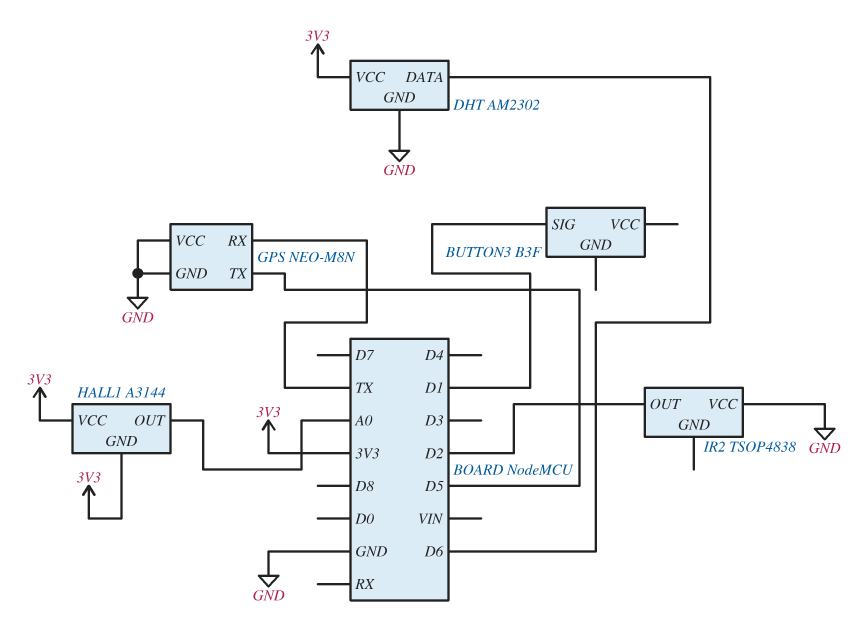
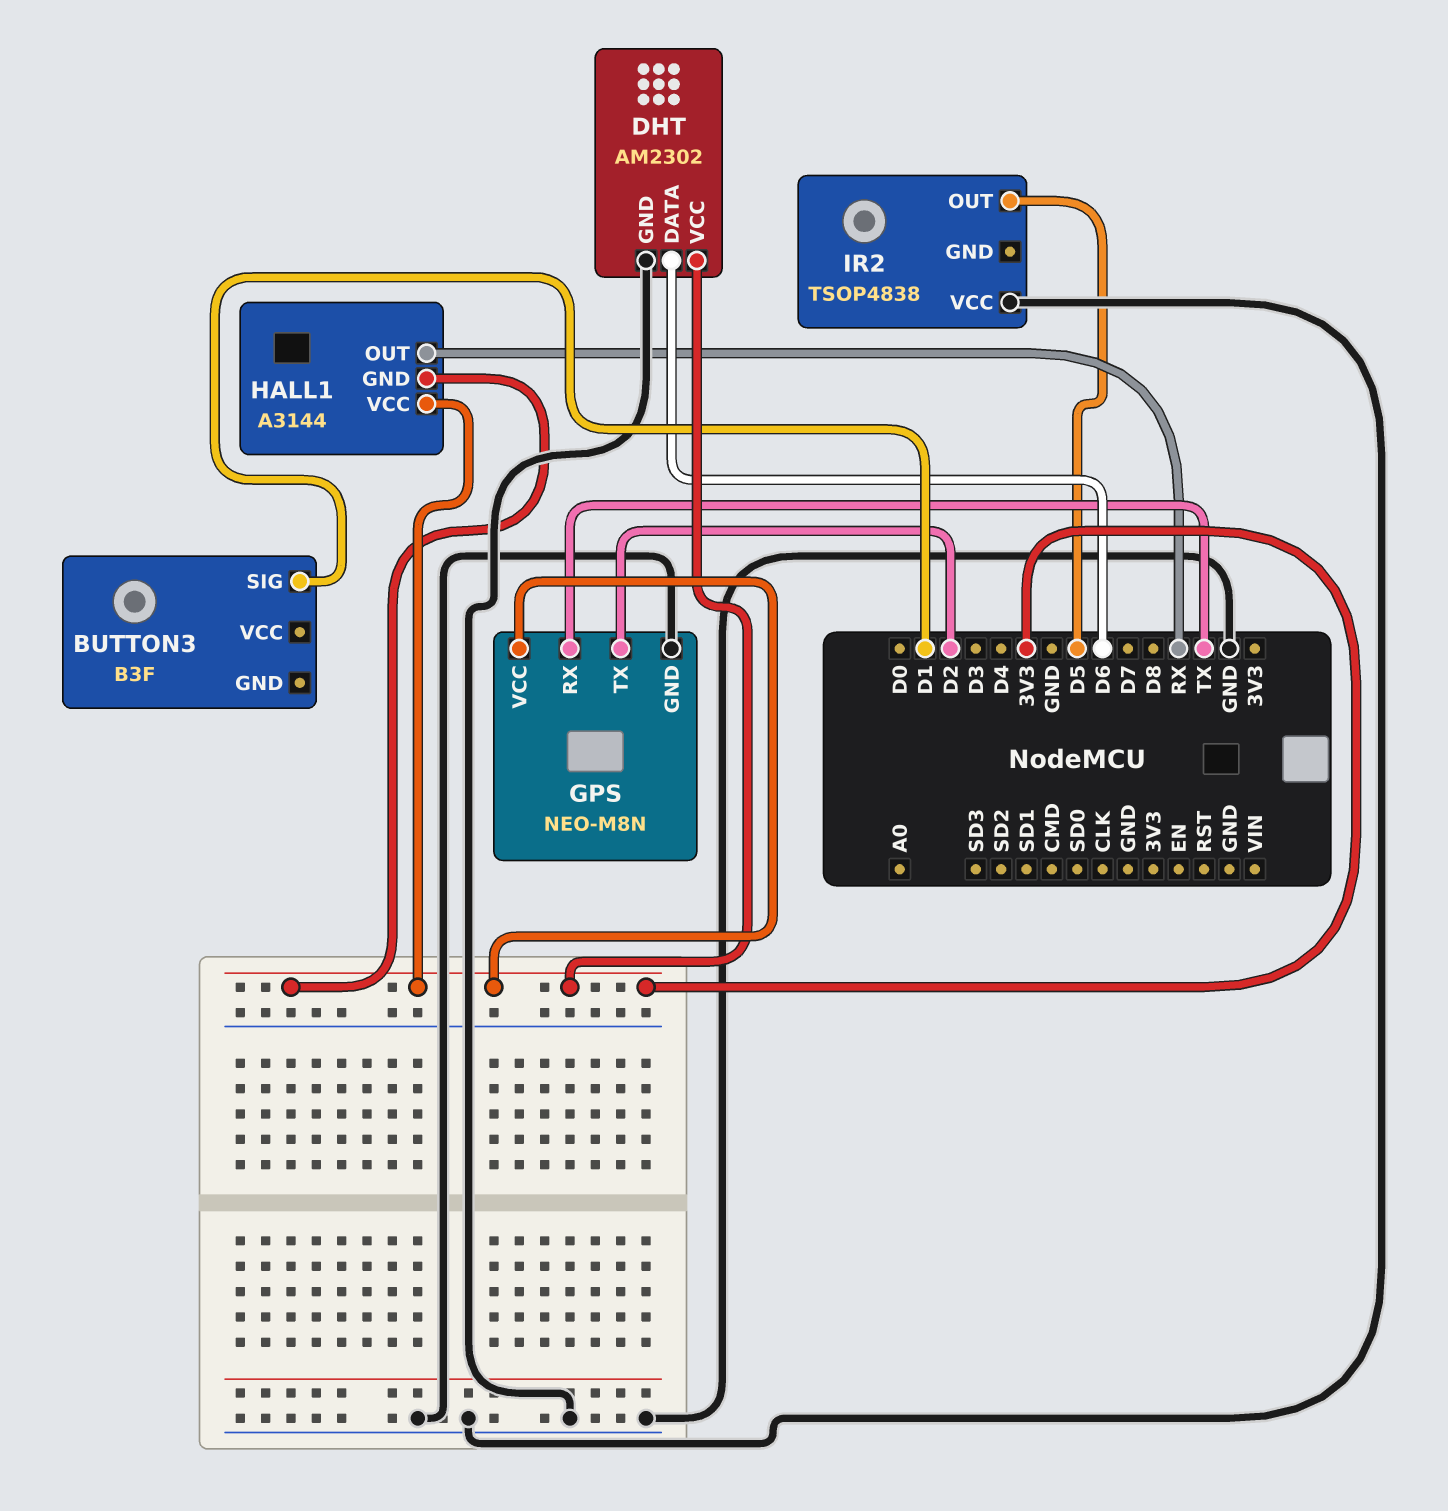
GPS pin TX: D5 -> D2
GPS pin VCC: GND -> 3V3
HALL1 pin OUT: A0 -> RX
IR2 pin OUT: D2 -> D5

